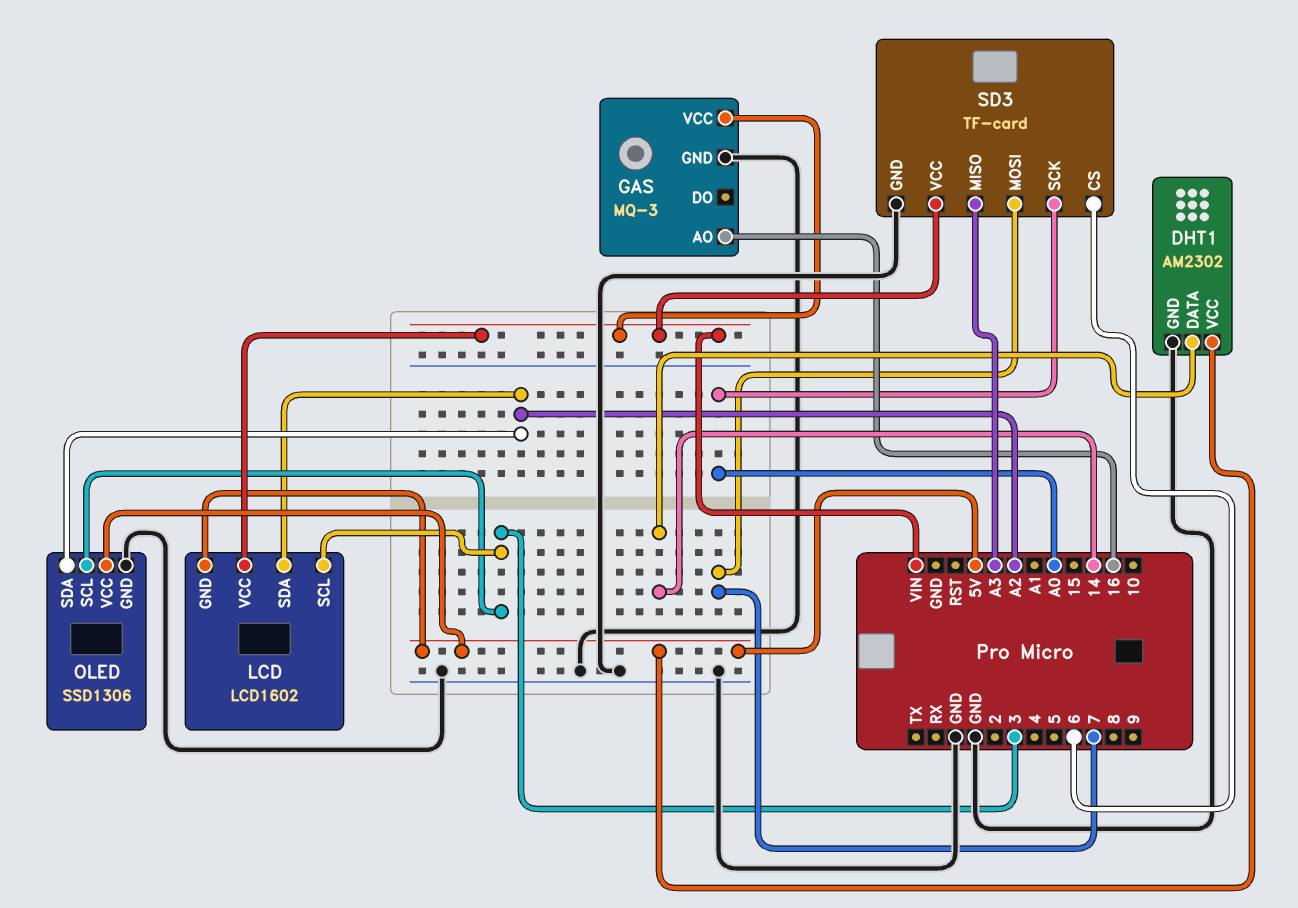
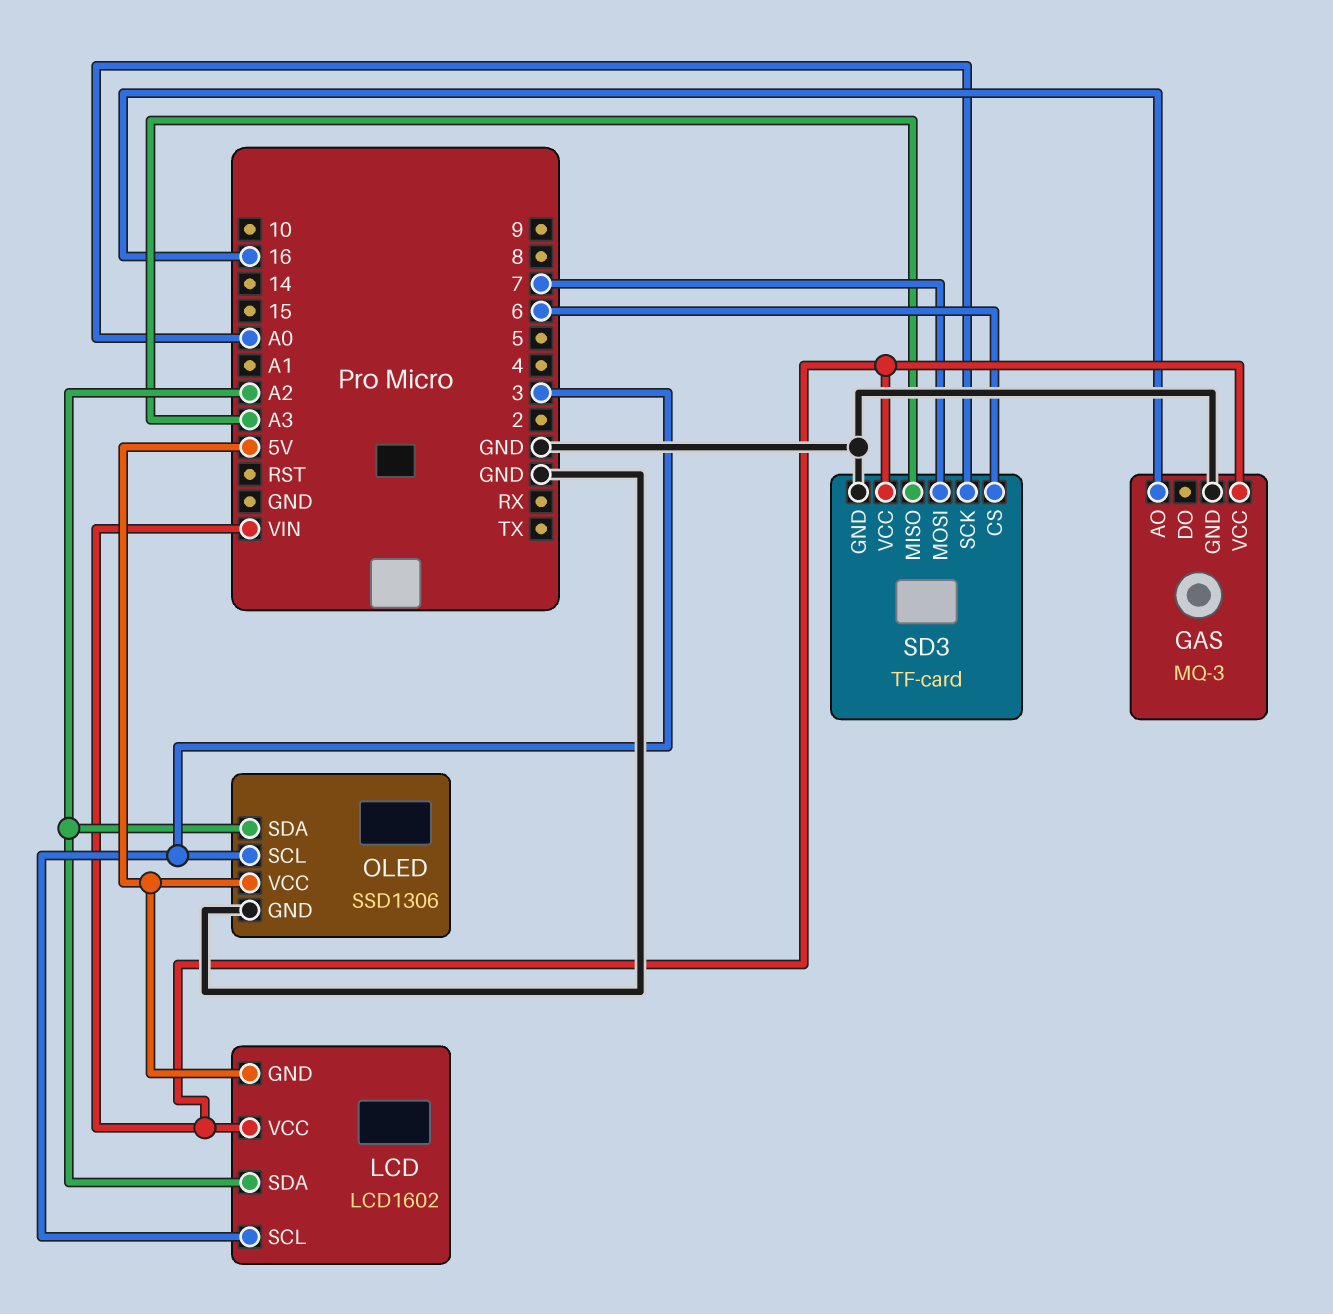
DHT1: AM2302 -> none
DHT1 pin DATA: 14 -> none
DHT1 pin GND: GND -> none
DHT1 pin VCC: 5V -> none

